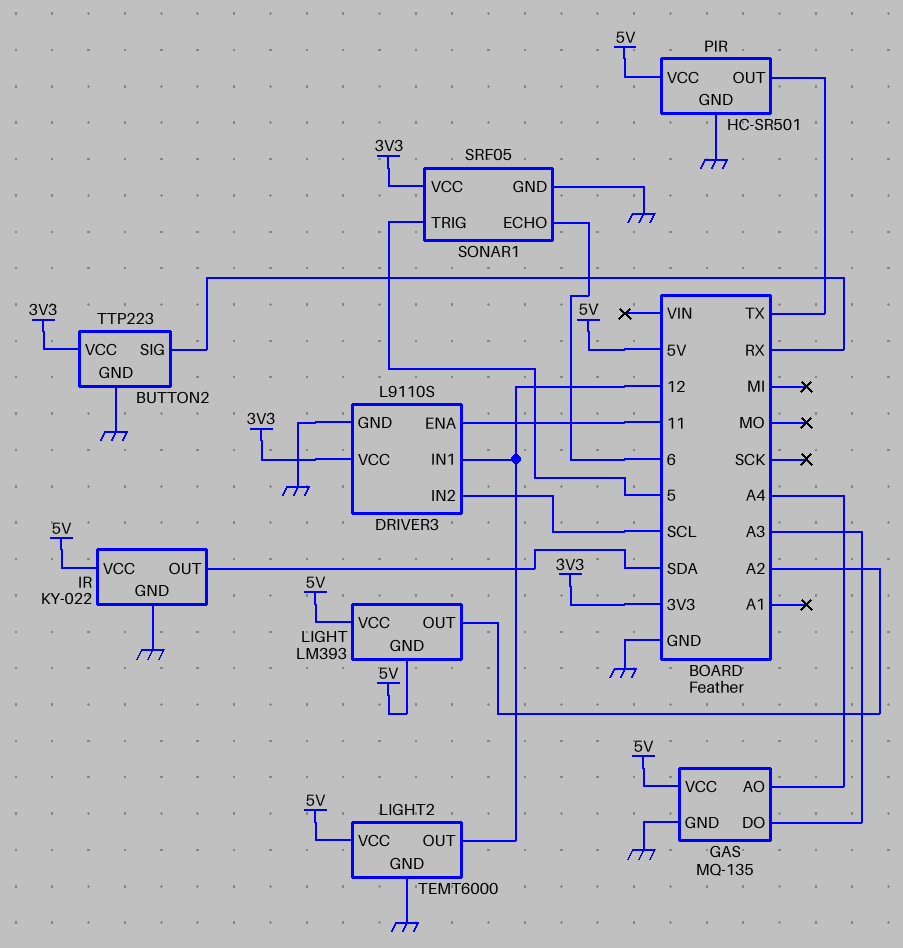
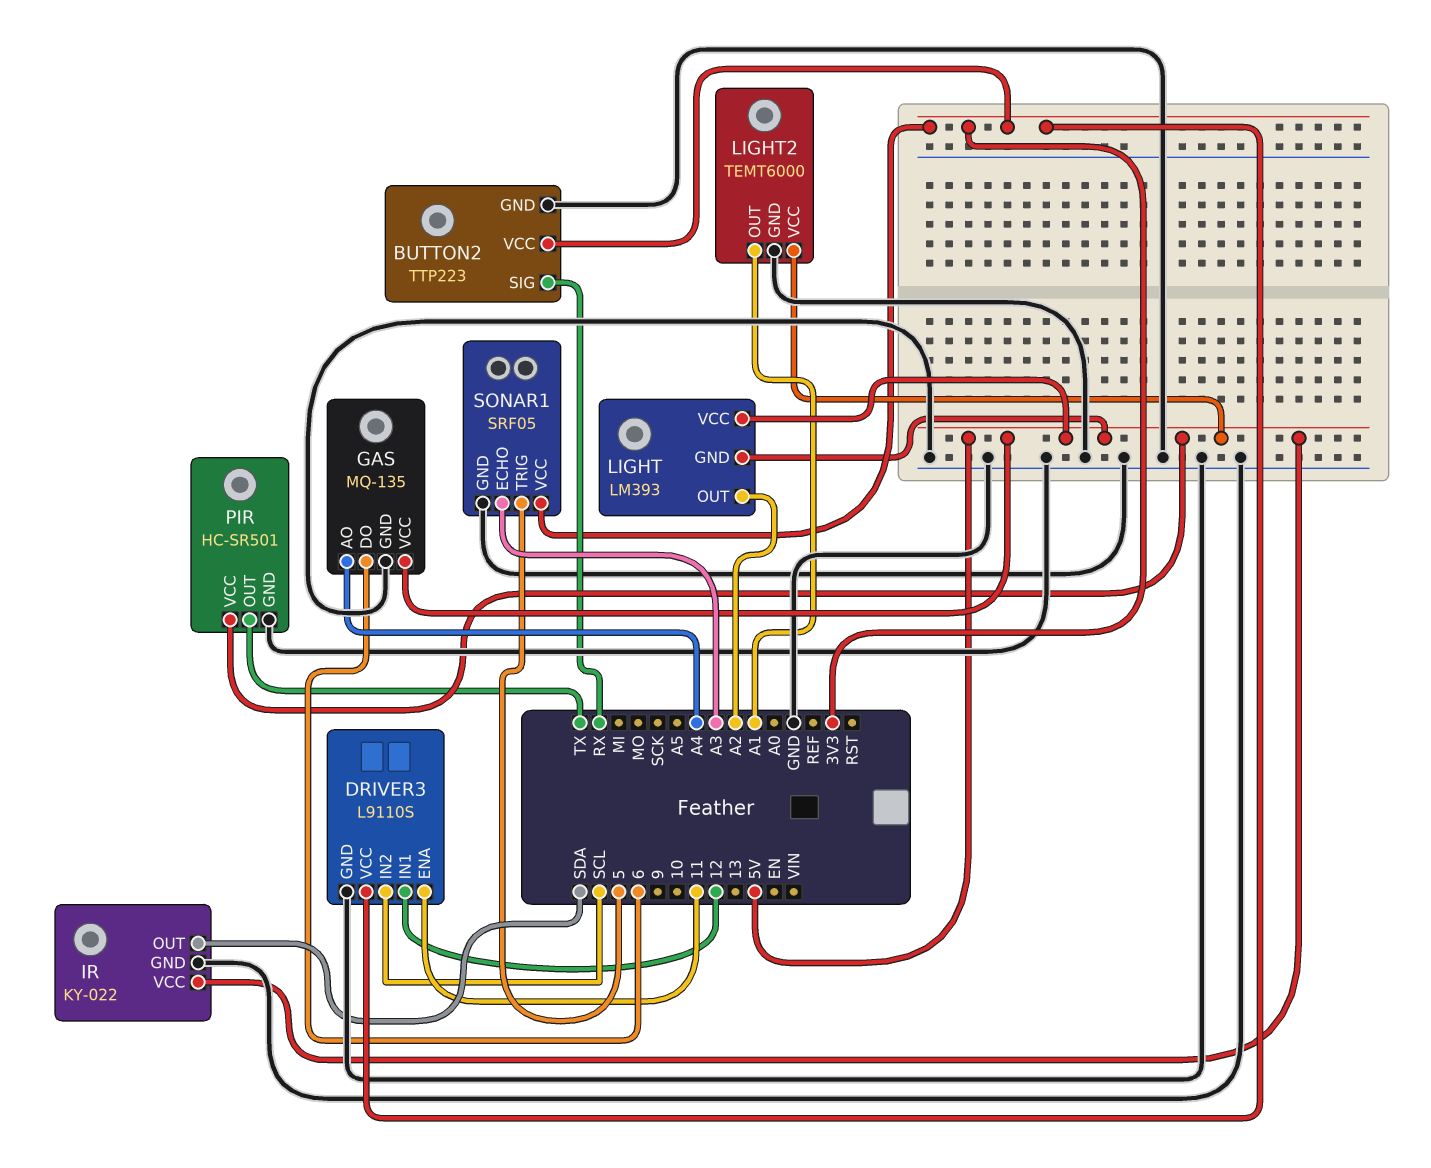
GAS pin DO: A3 -> 6
LIGHT2 pin OUT: 12 -> A1
SONAR1 pin ECHO: 6 -> A3

